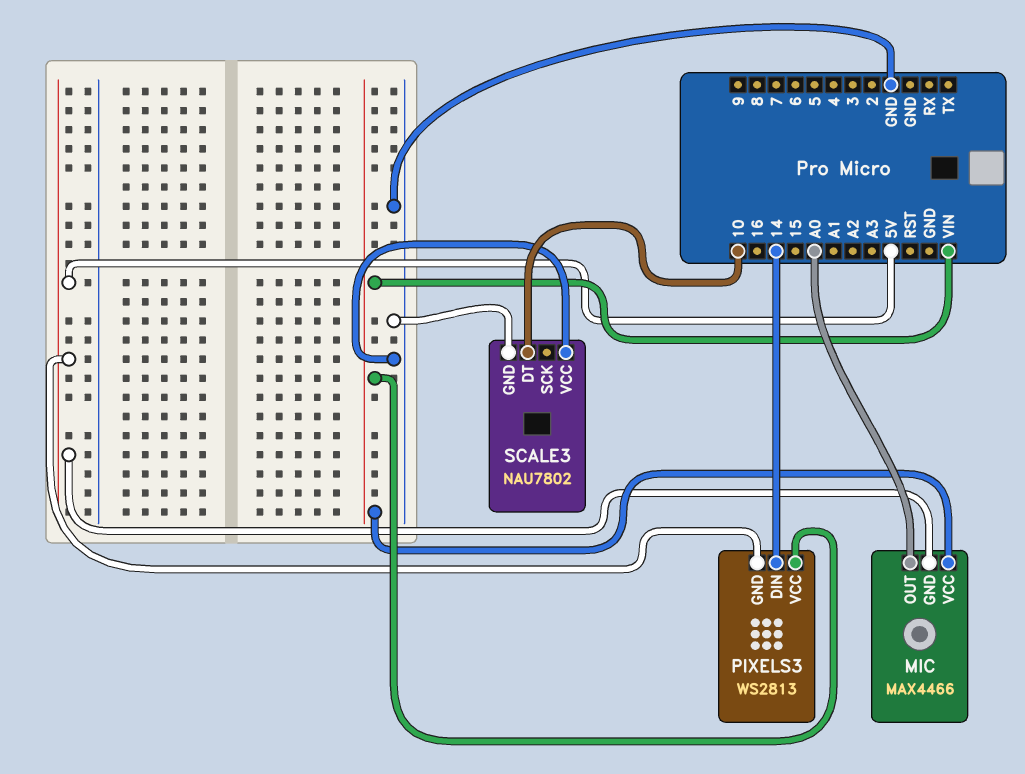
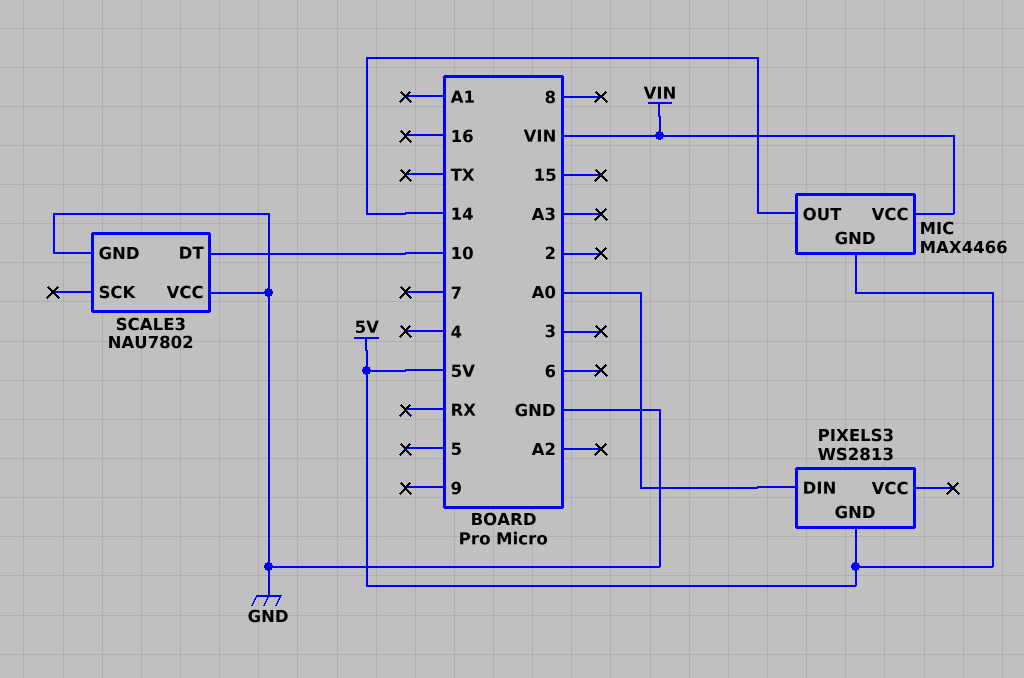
MIC pin OUT: A0 -> 14
PIXELS3 pin DIN: 14 -> A0
PIXELS3 pin VCC: VIN -> none

